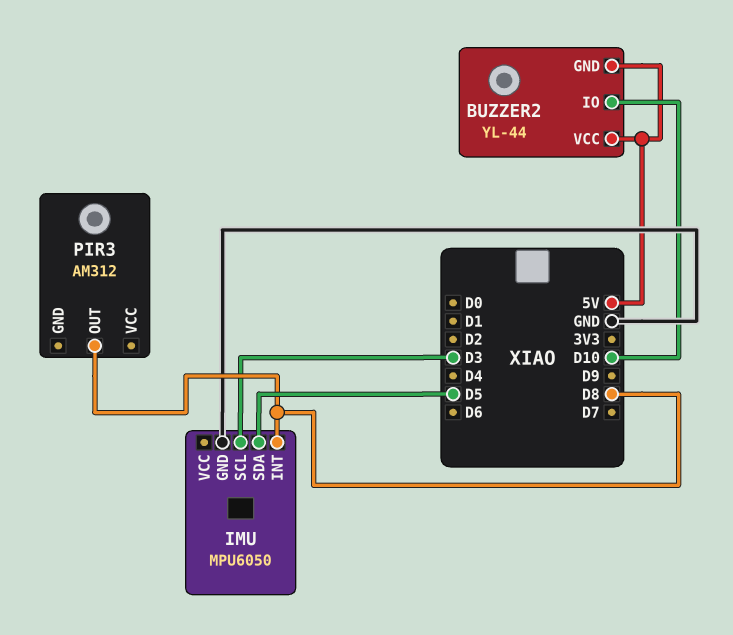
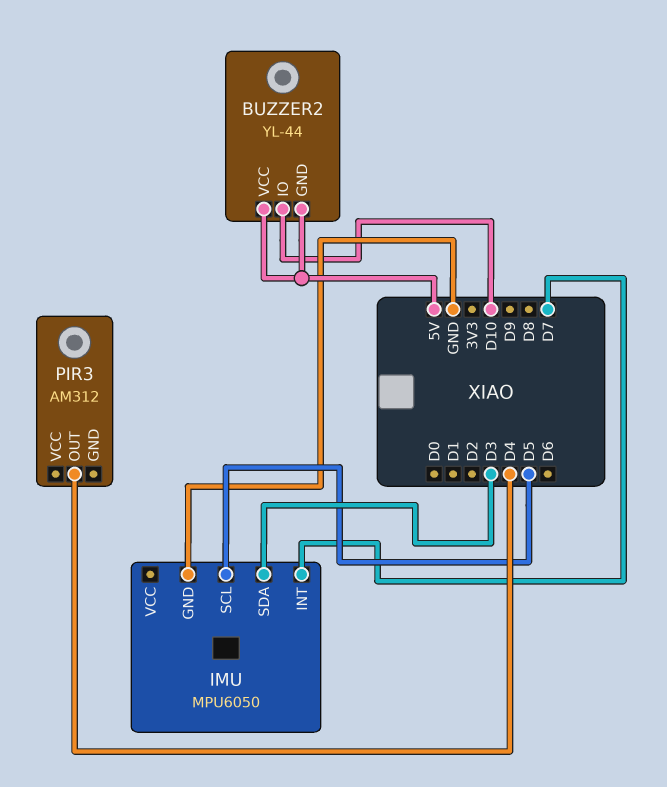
IMU pin INT: D8 -> D7
IMU pin SCL: D3 -> D5
IMU pin SDA: D5 -> D3
PIR3 pin OUT: D8 -> D4

